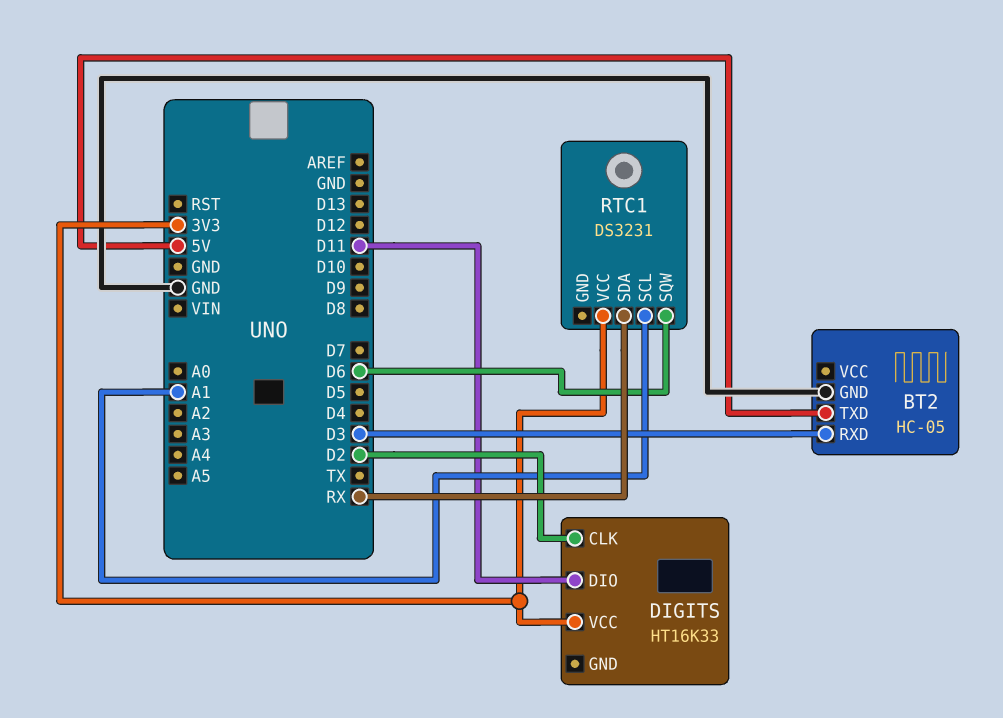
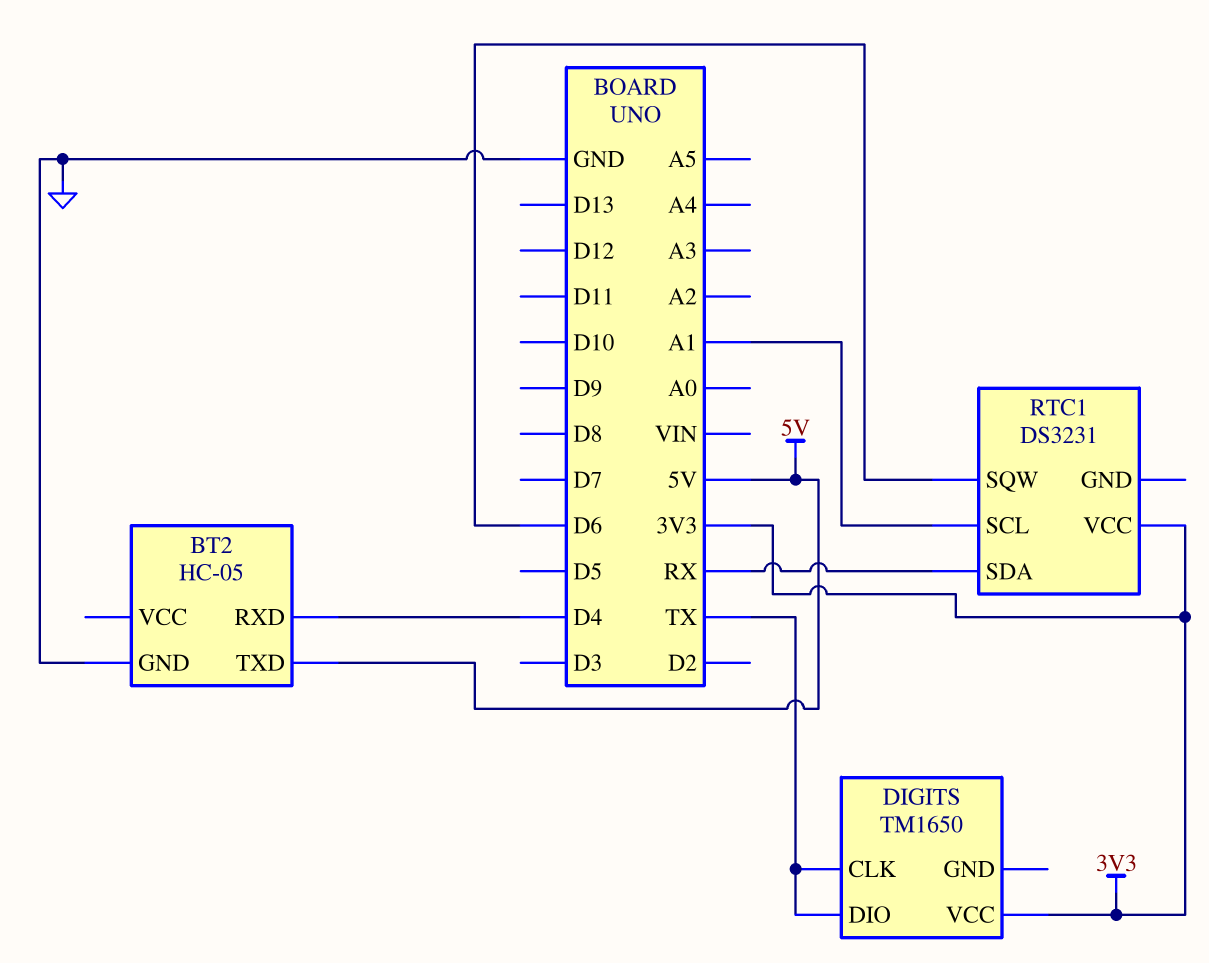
BT2 pin RXD: D3 -> D4
DIGITS: HT16K33 -> TM1650
DIGITS pin CLK: D2 -> TX
DIGITS pin DIO: D11 -> TX

